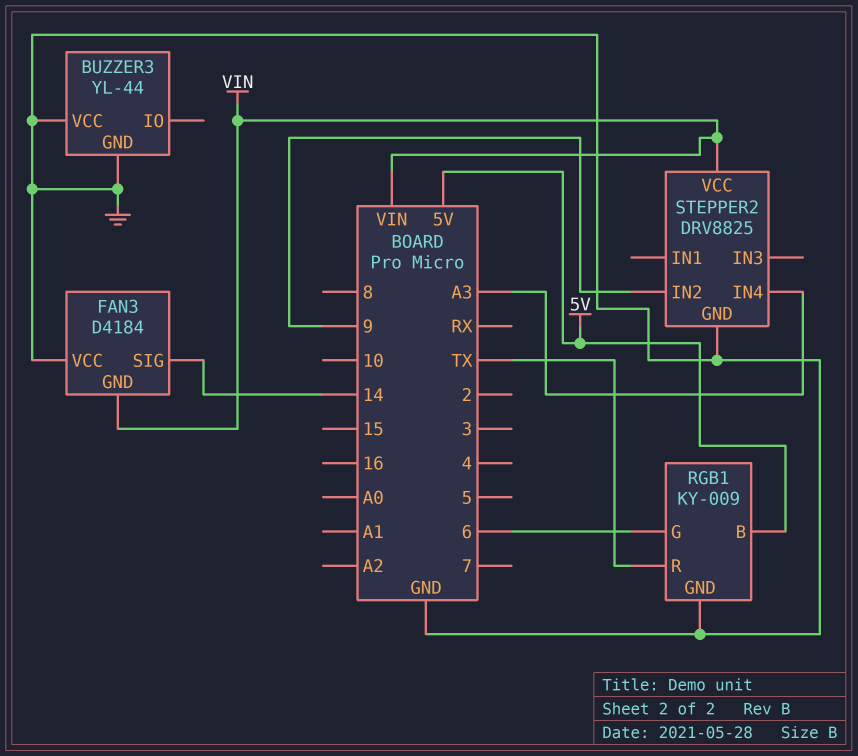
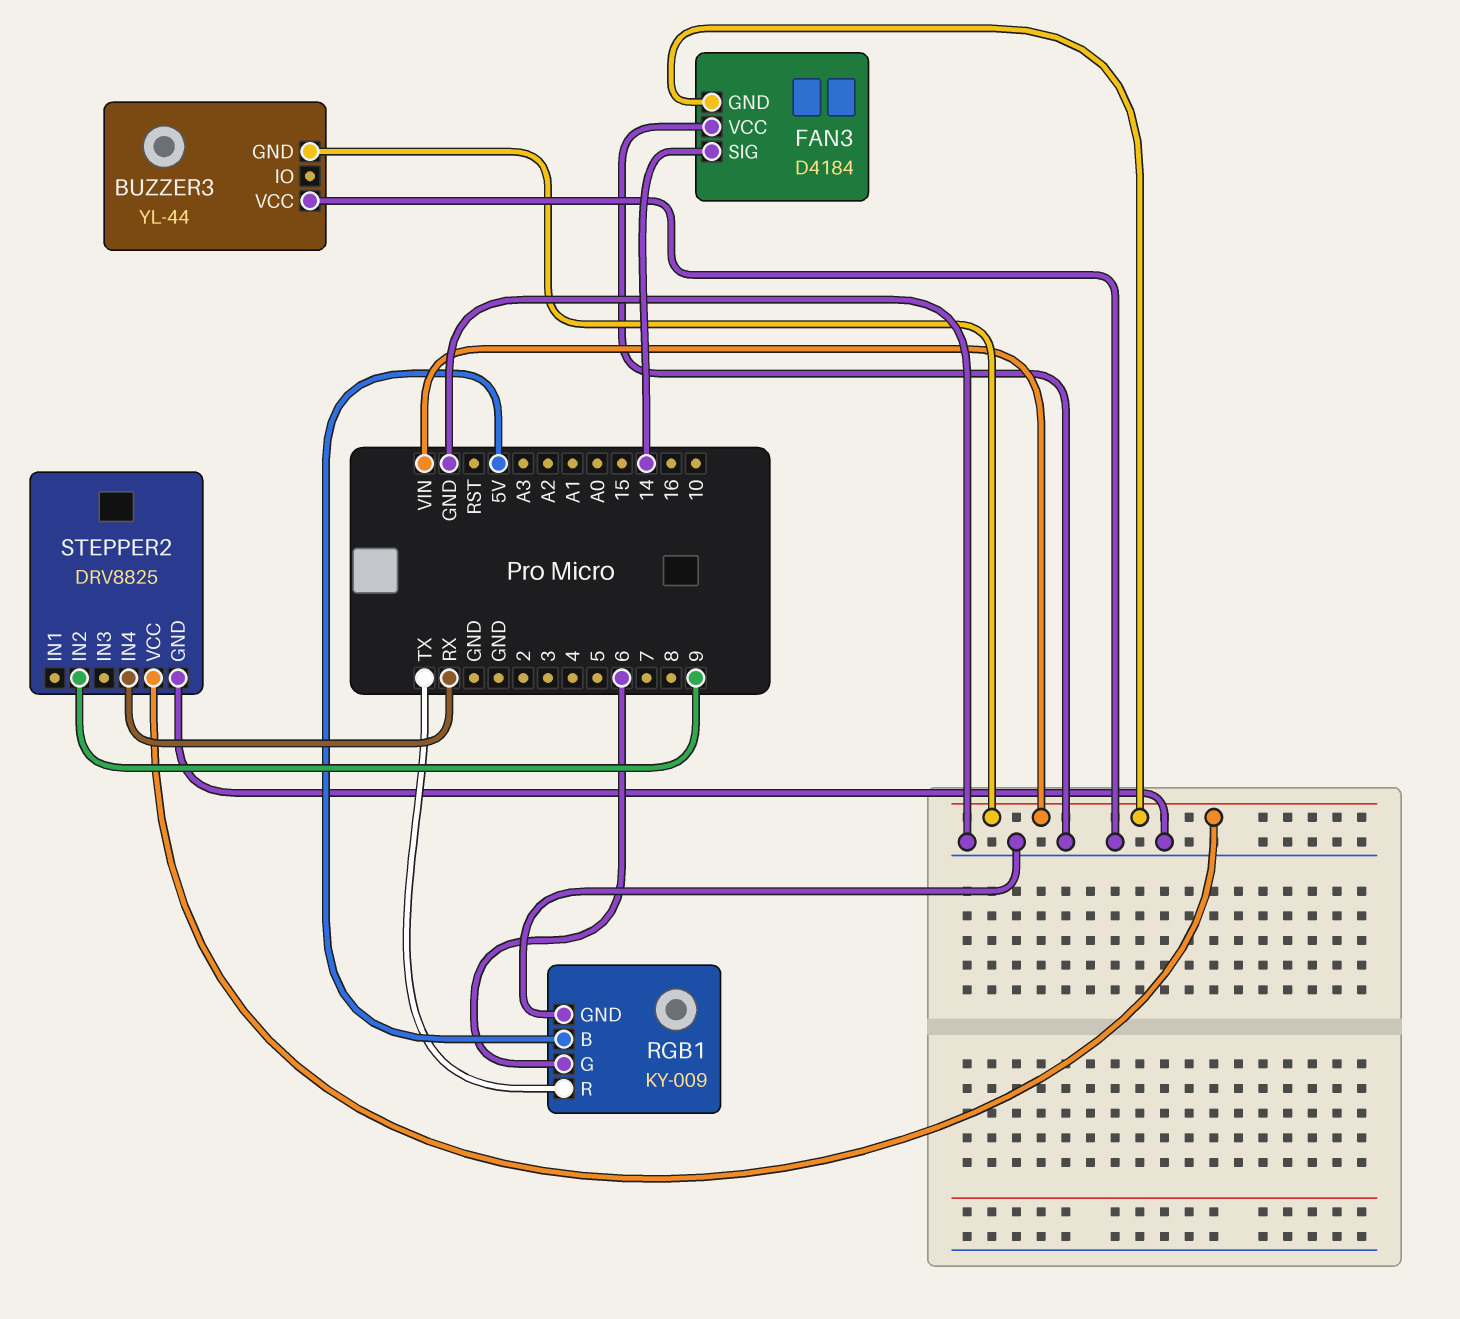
BUZZER3 pin GND: GND -> VIN
STEPPER2 pin IN4: A3 -> RX

